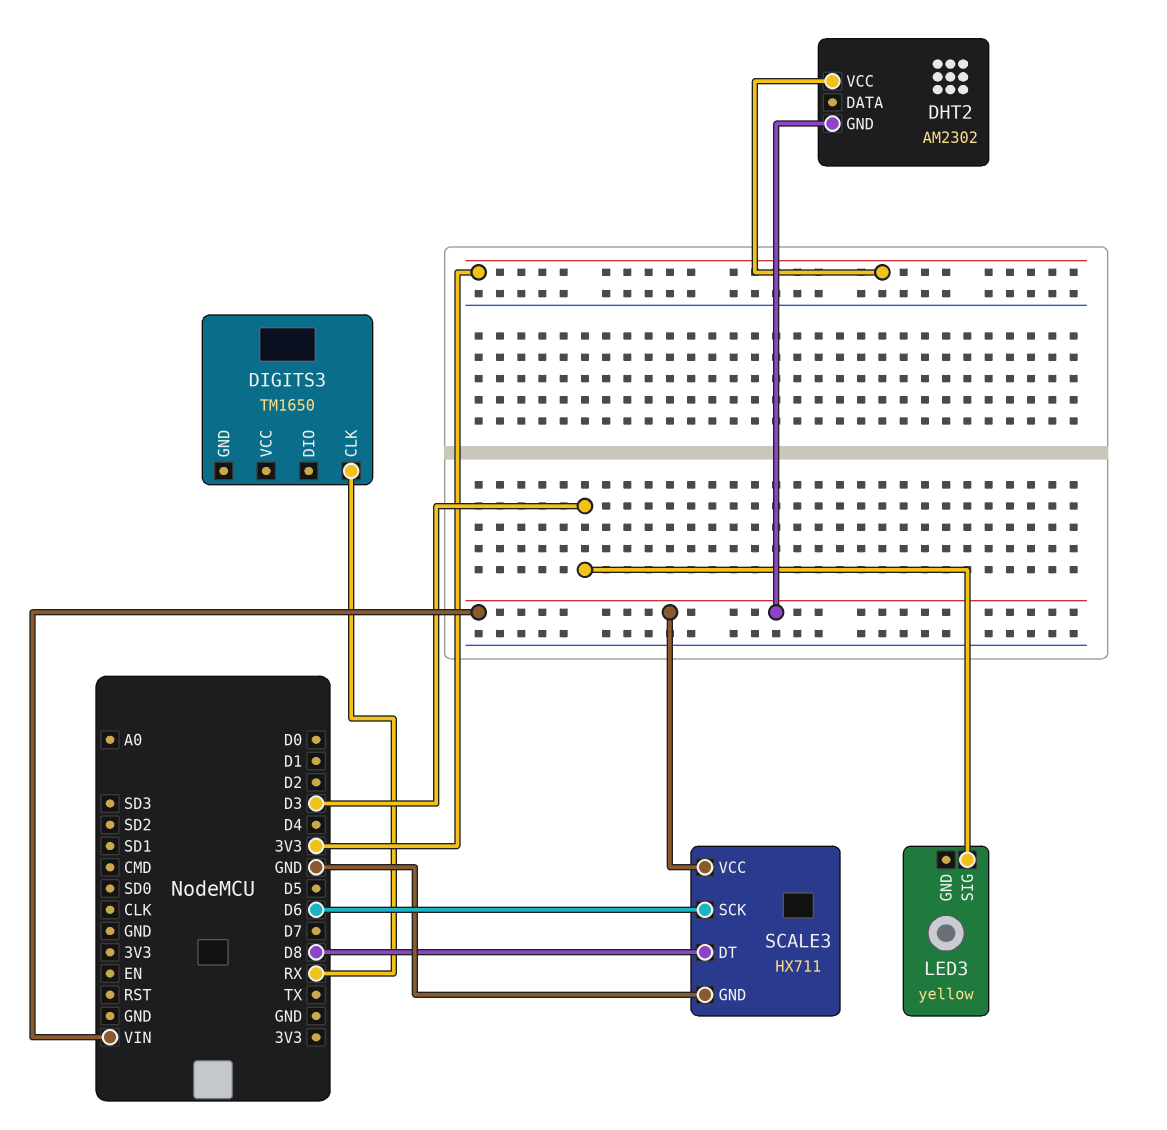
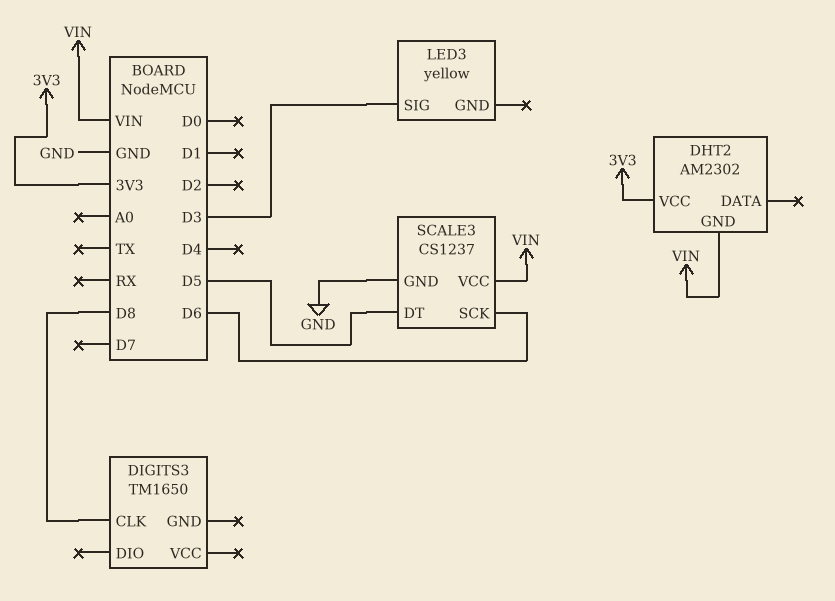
DIGITS3 pin CLK: RX -> D8
SCALE3: HX711 -> CS1237
SCALE3 pin DT: D8 -> D5

